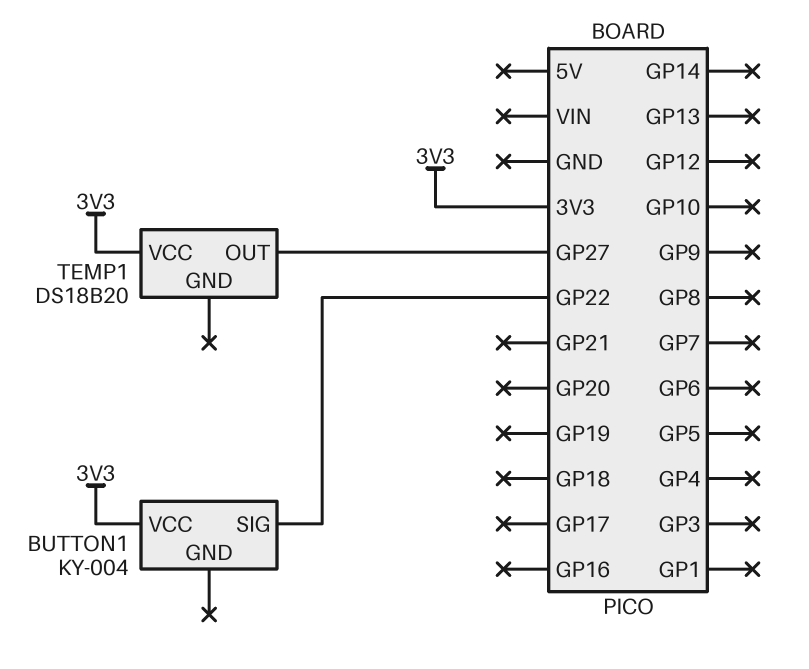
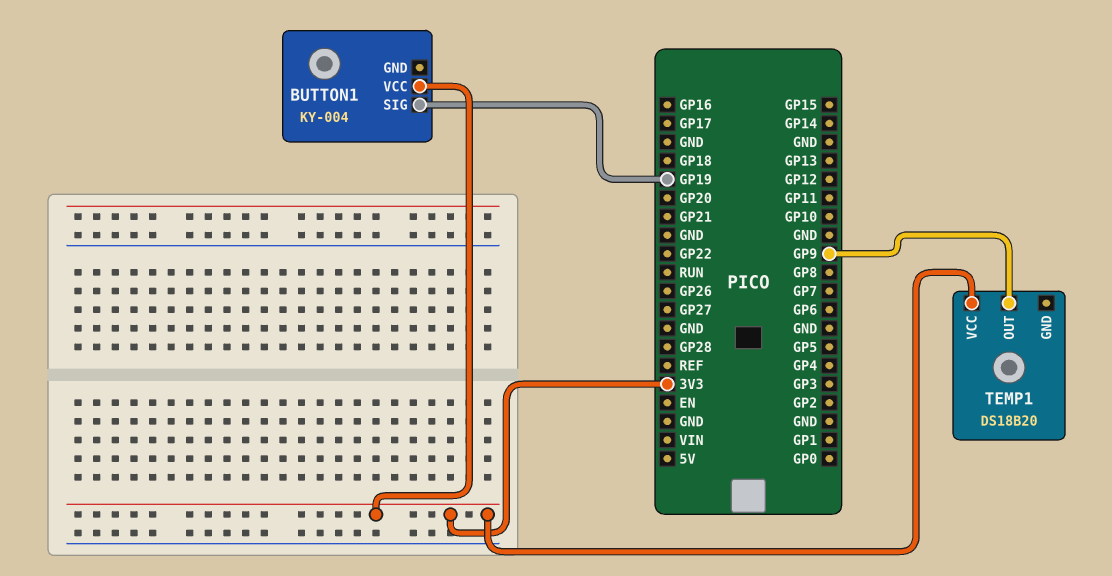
BUTTON1 pin SIG: GP22 -> GP19
TEMP1 pin OUT: GP27 -> GP9

